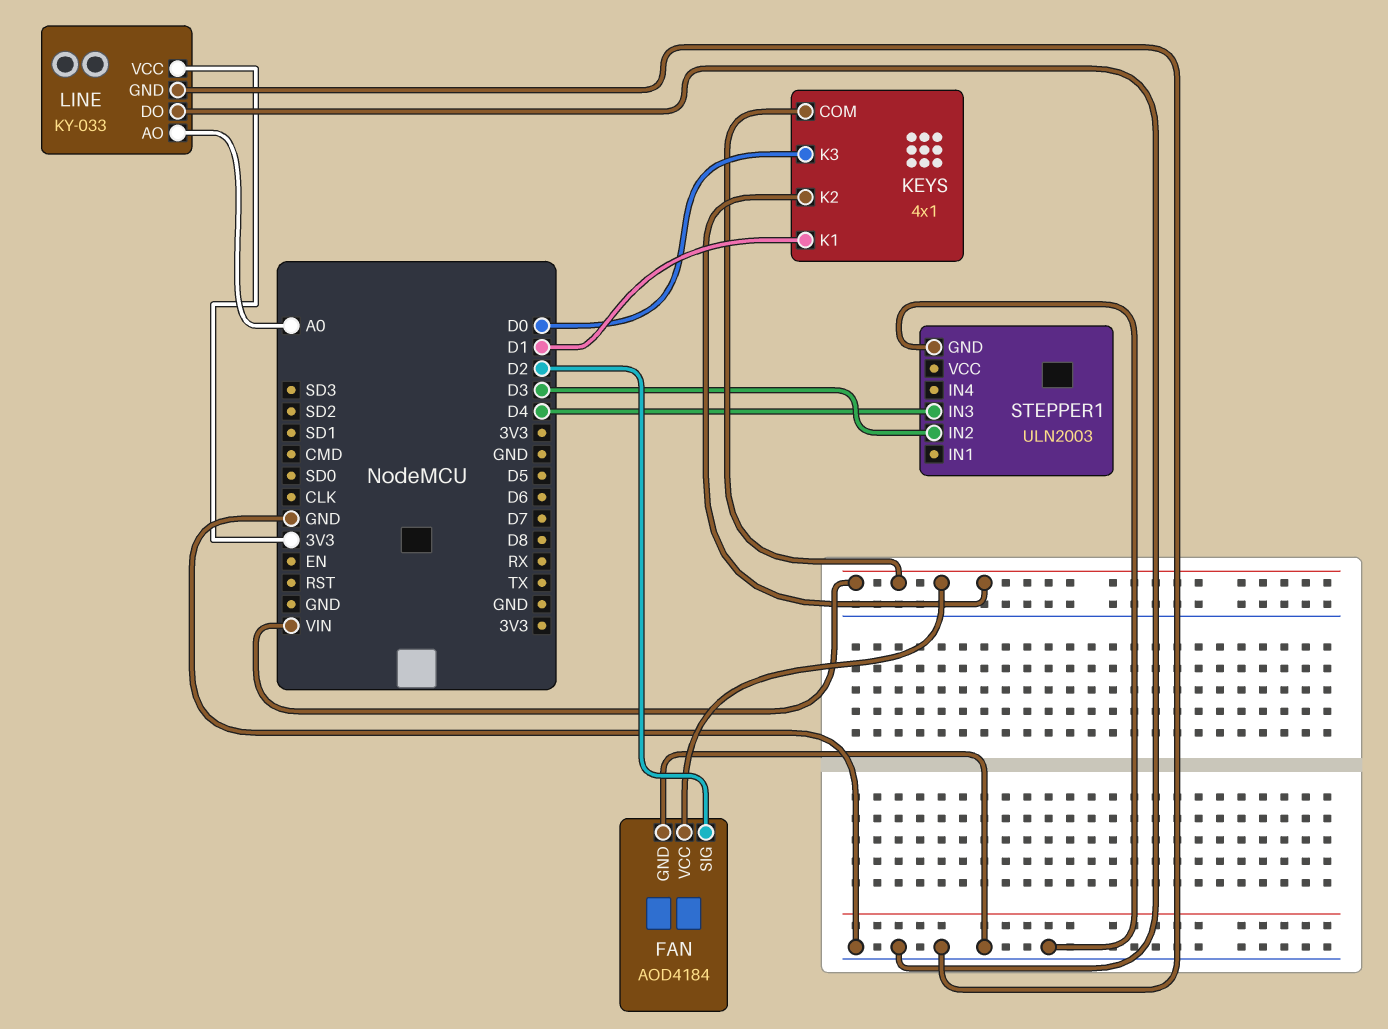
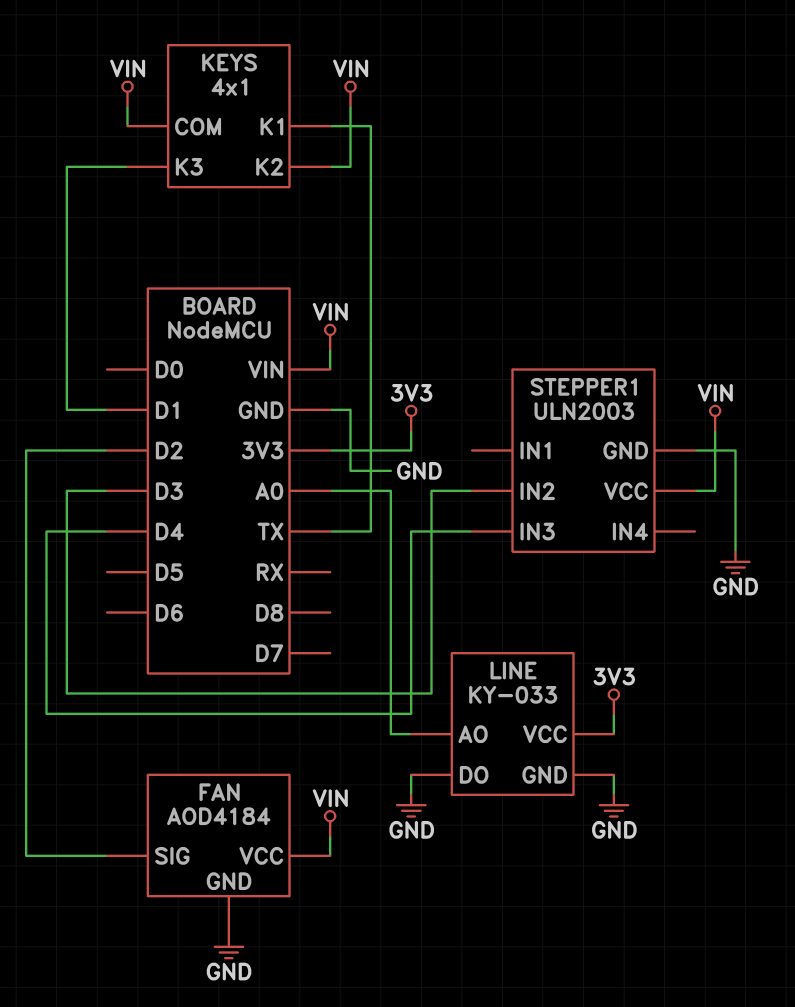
KEYS pin K1: D1 -> TX
KEYS pin K3: D0 -> D1
STEPPER1 pin VCC: none -> VIN

